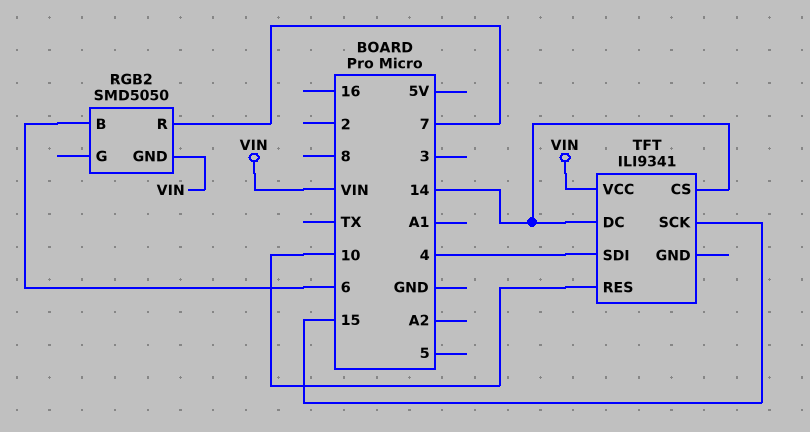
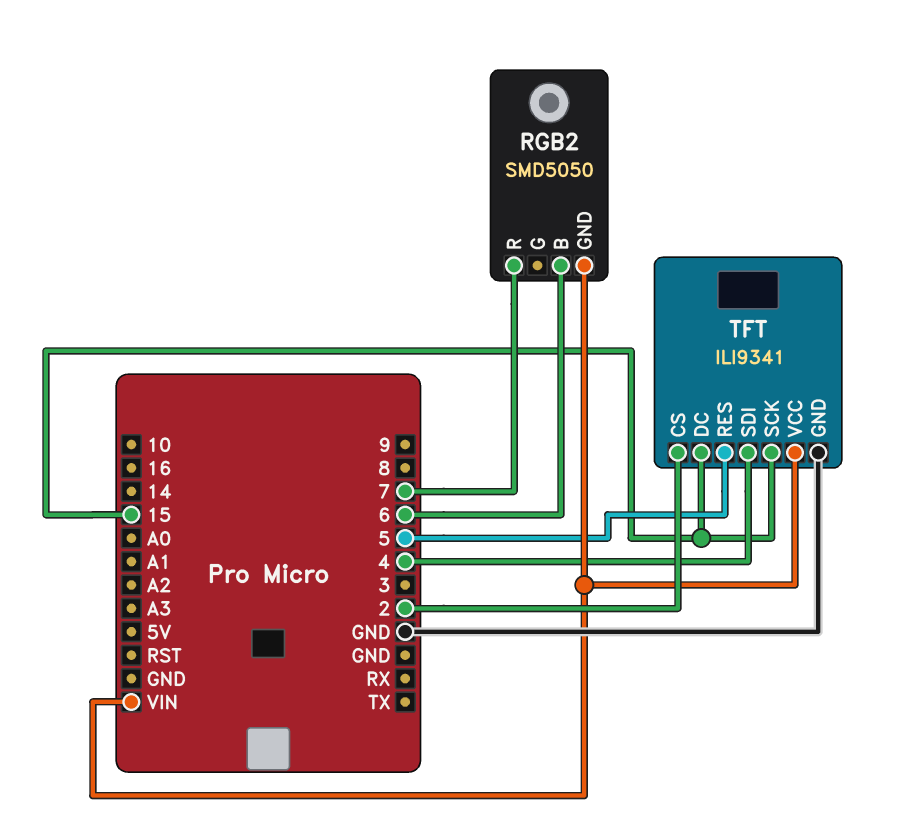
TFT pin CS: 14 -> 2
TFT pin DC: 14 -> 15
TFT pin GND: none -> GND
TFT pin RES: 10 -> 5

